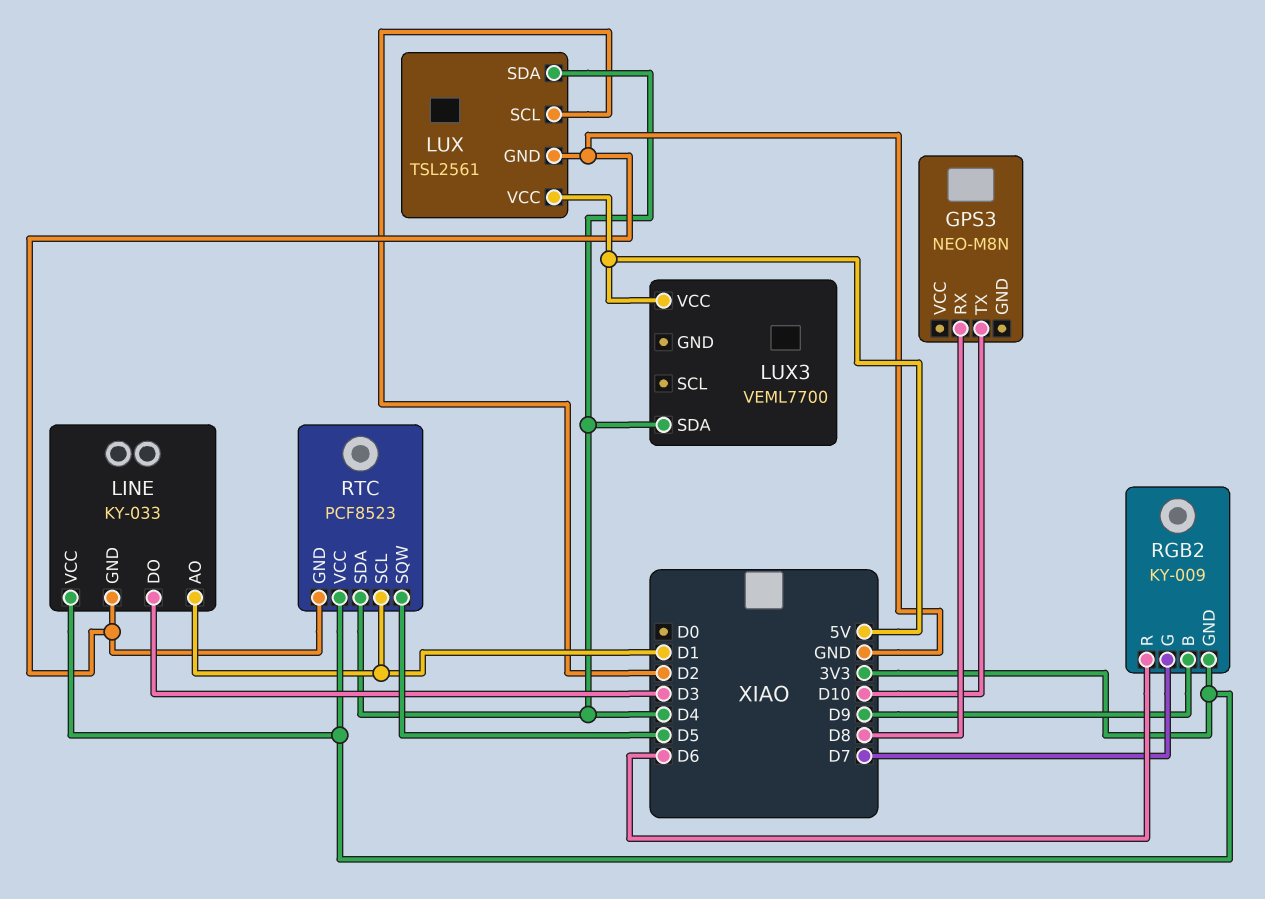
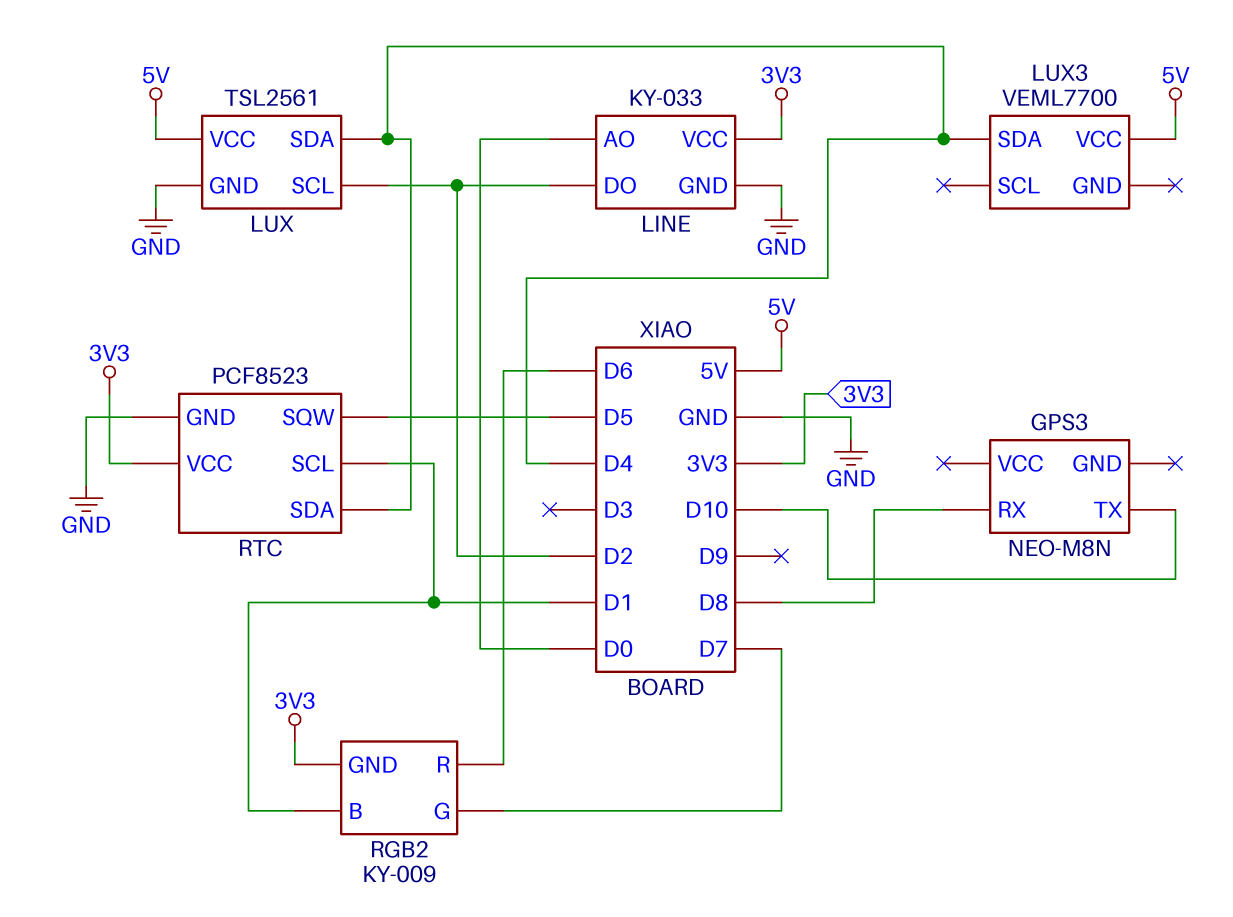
LINE pin AO: D1 -> D0
LINE pin DO: D3 -> D2
RGB2 pin B: D9 -> D1

